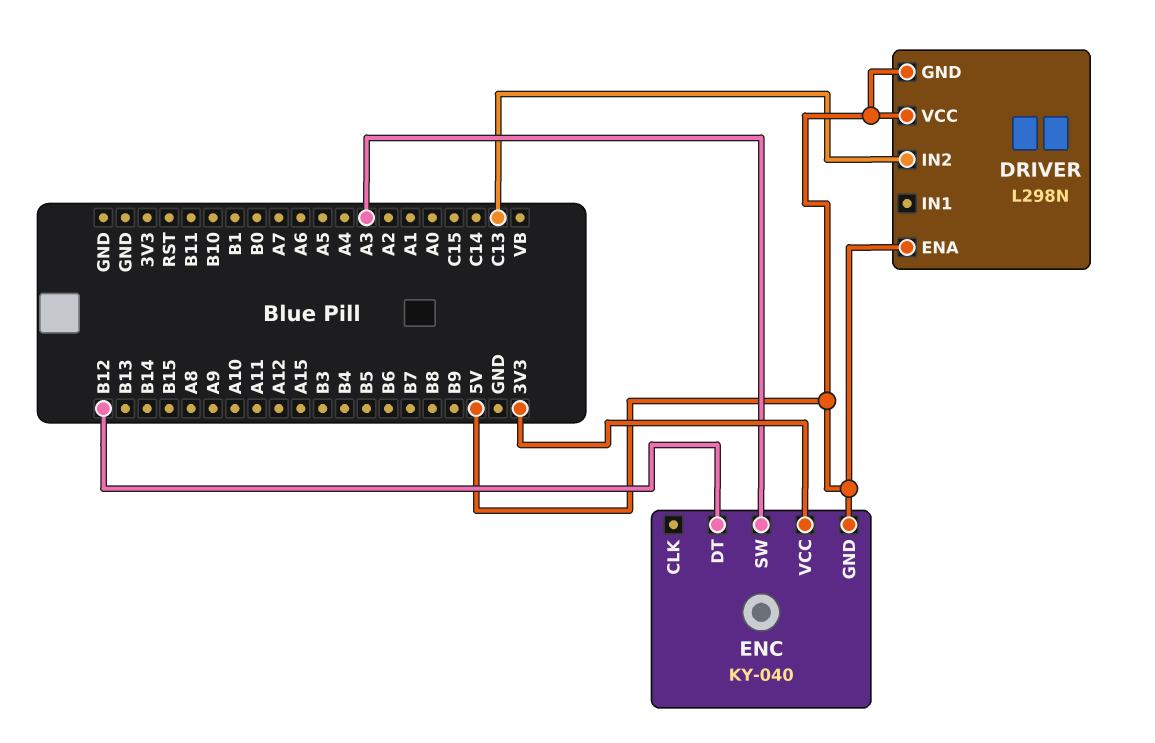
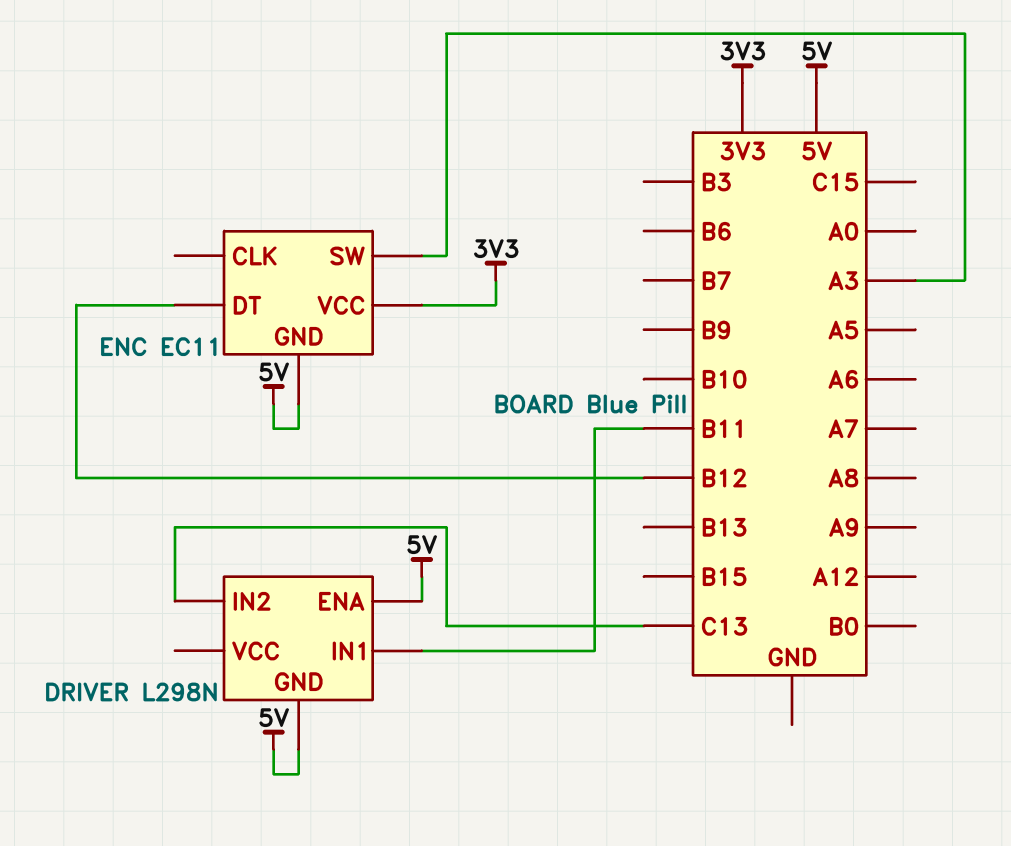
DRIVER pin IN1: none -> B11
DRIVER pin VCC: 5V -> none
ENC: KY-040 -> EC11

